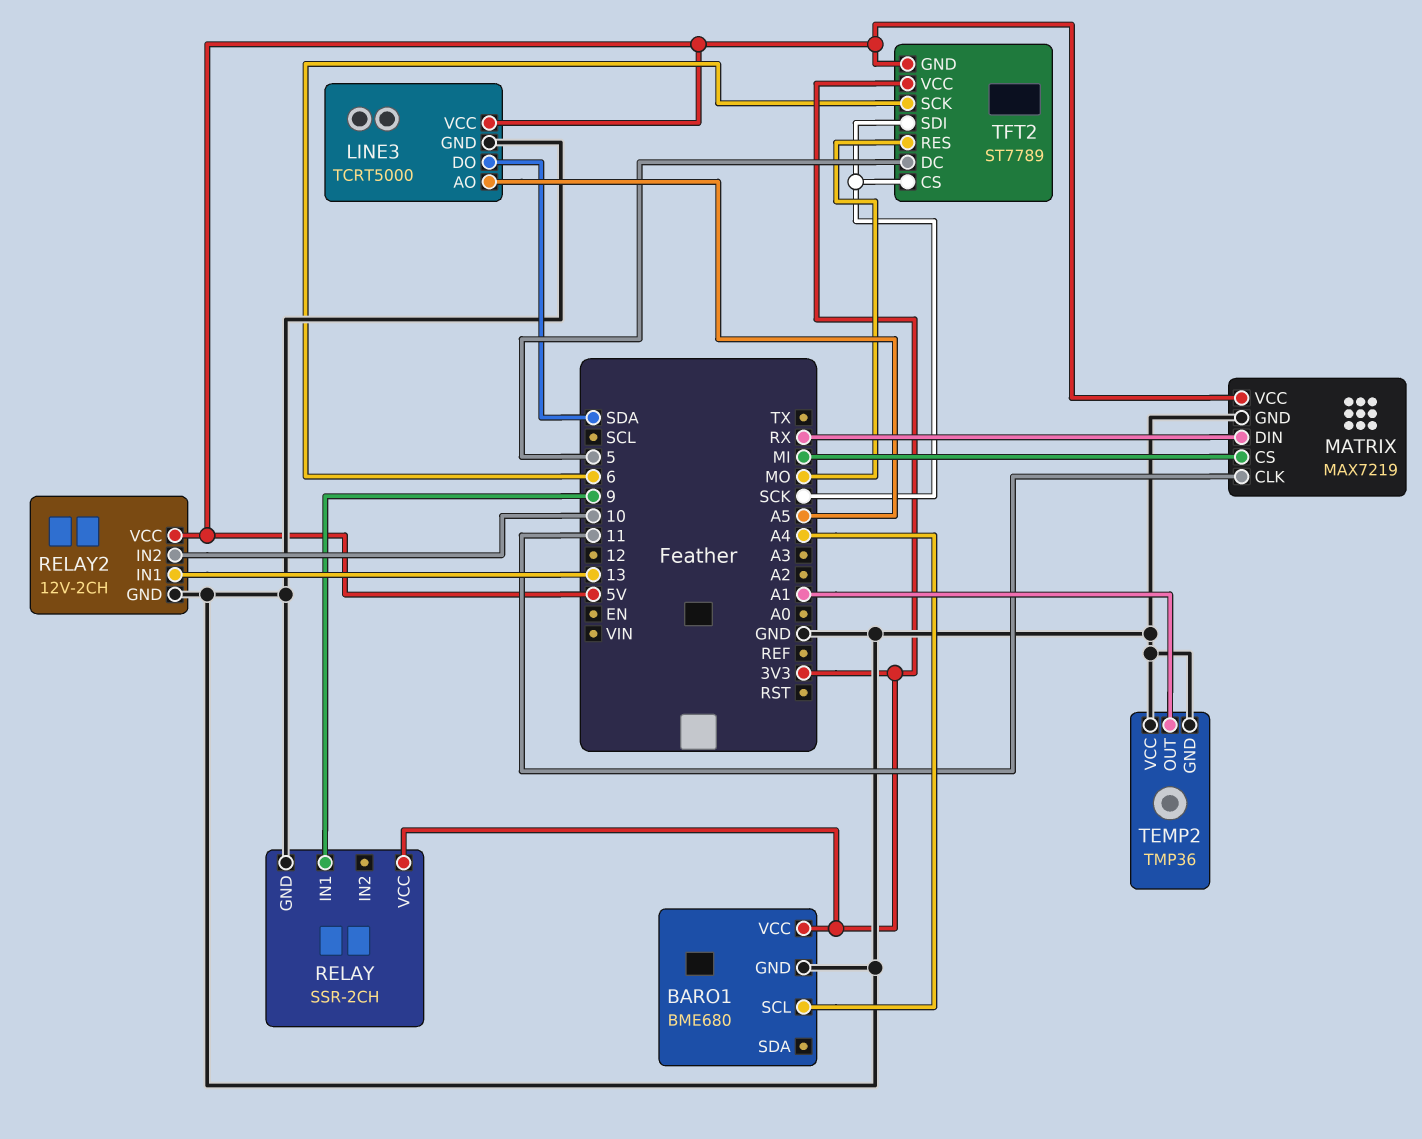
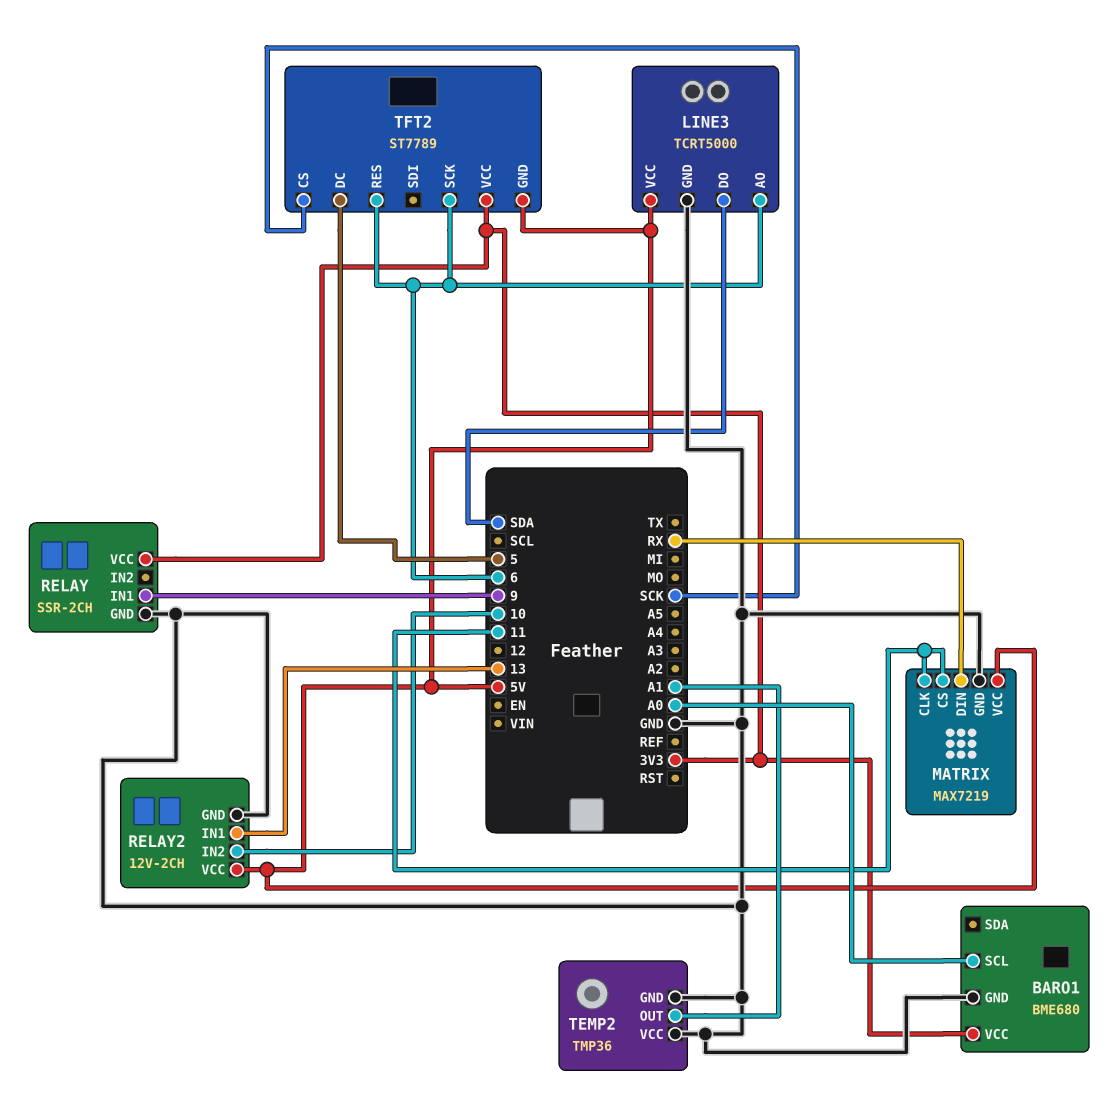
BARO1 pin SCL: A4 -> A0
LINE3 pin AO: A5 -> 6
MATRIX pin CS: MI -> 11
TFT2 pin RES: MO -> 6
TFT2 pin SDI: SCK -> none

